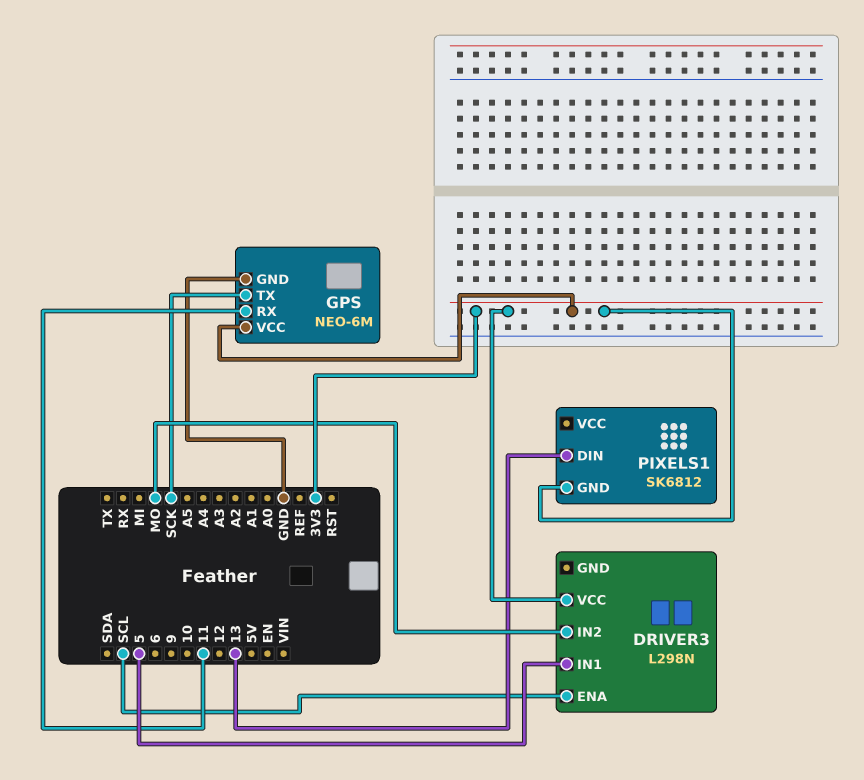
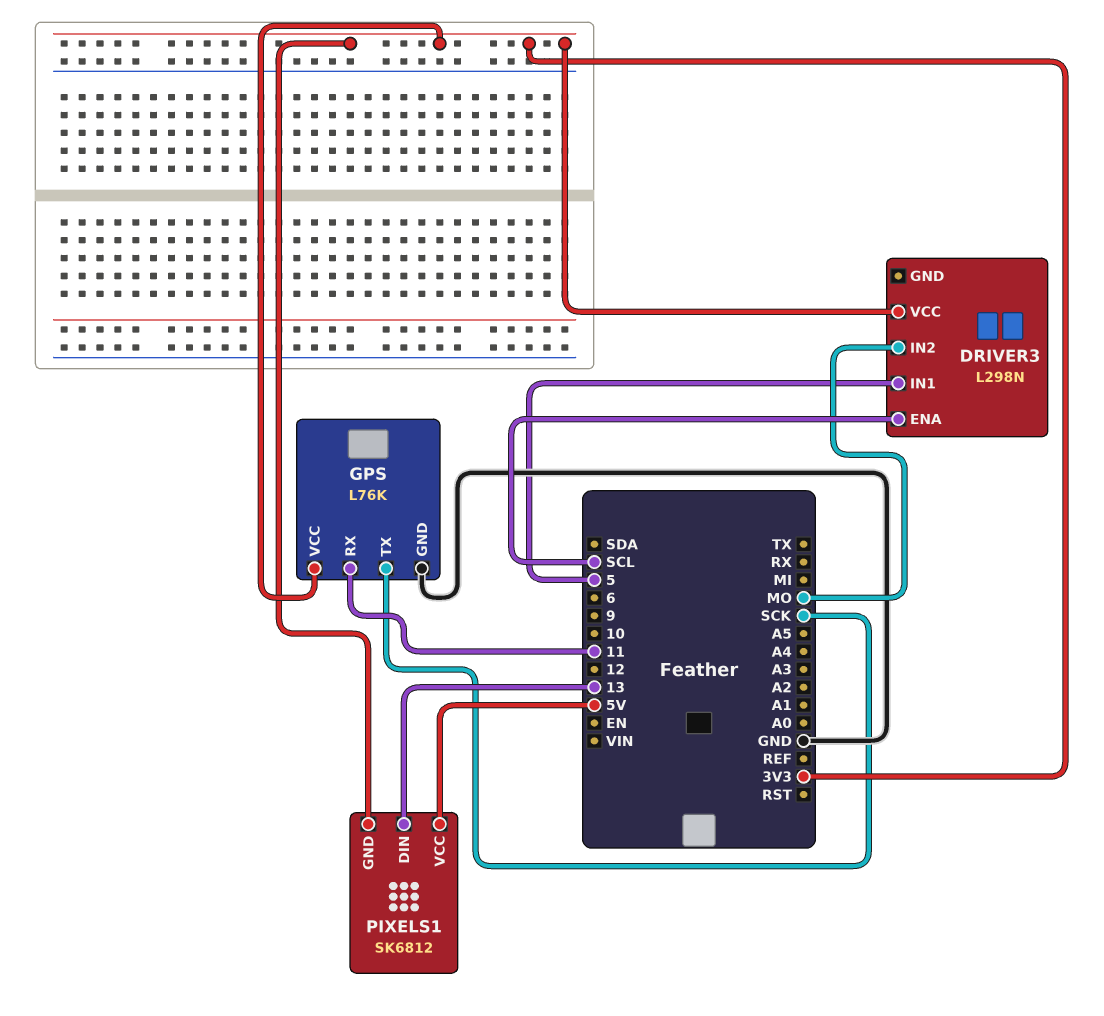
GPS: NEO-6M -> L76K
PIXELS1 pin VCC: none -> 5V

